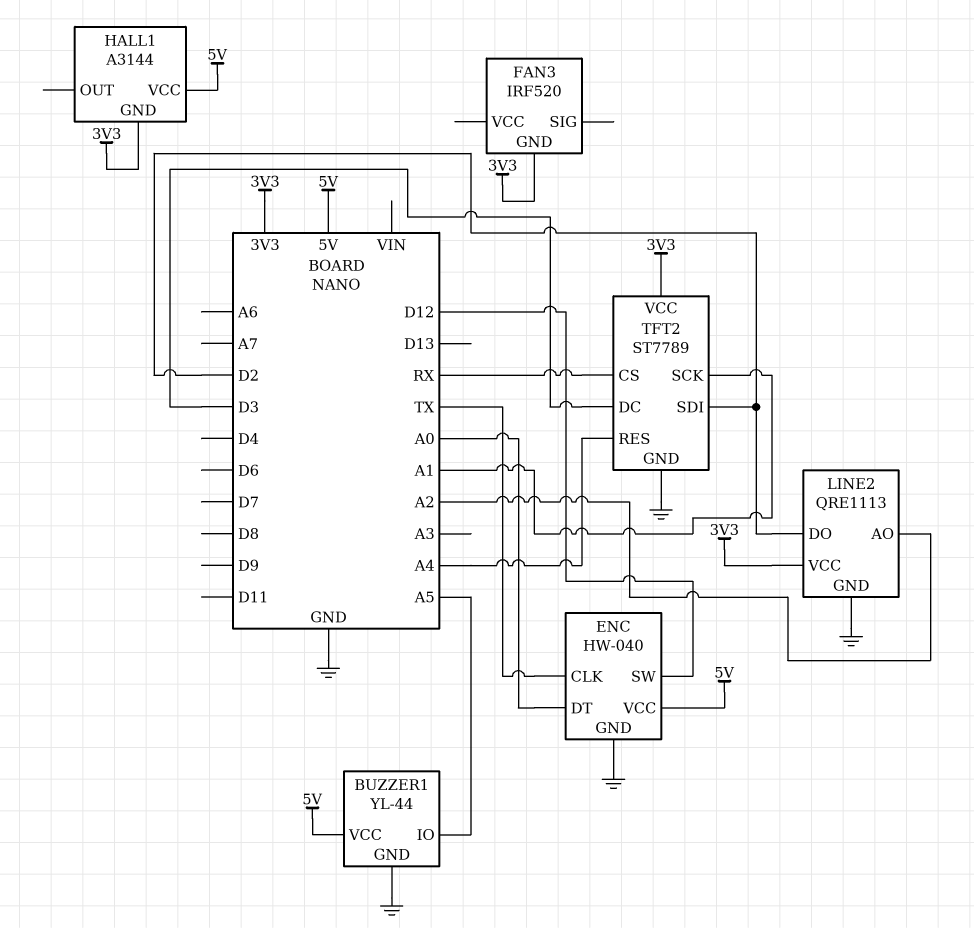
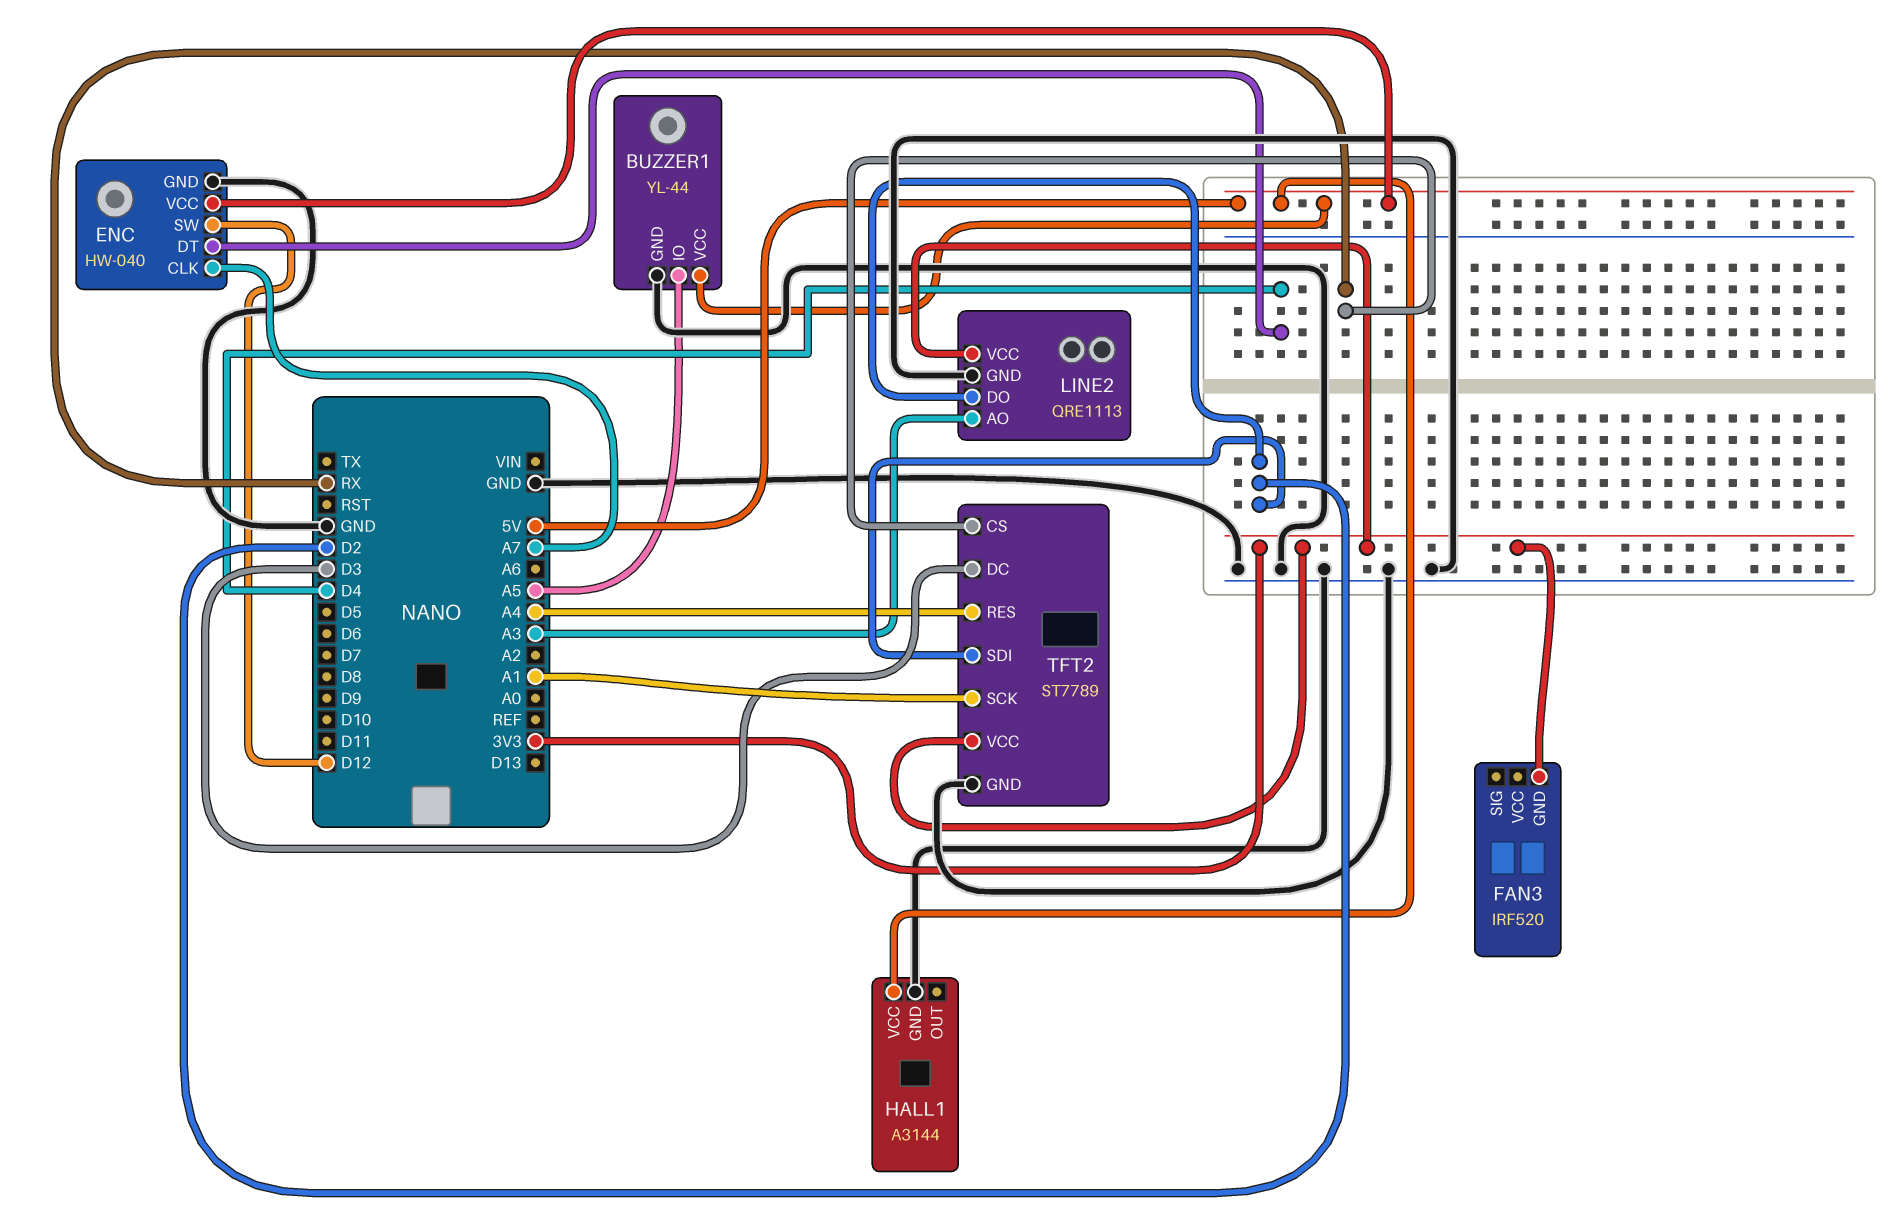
ENC pin CLK: TX -> A7
ENC pin DT: A0 -> D4
HALL1 pin GND: 3V3 -> GND
LINE2 pin AO: A2 -> A3

